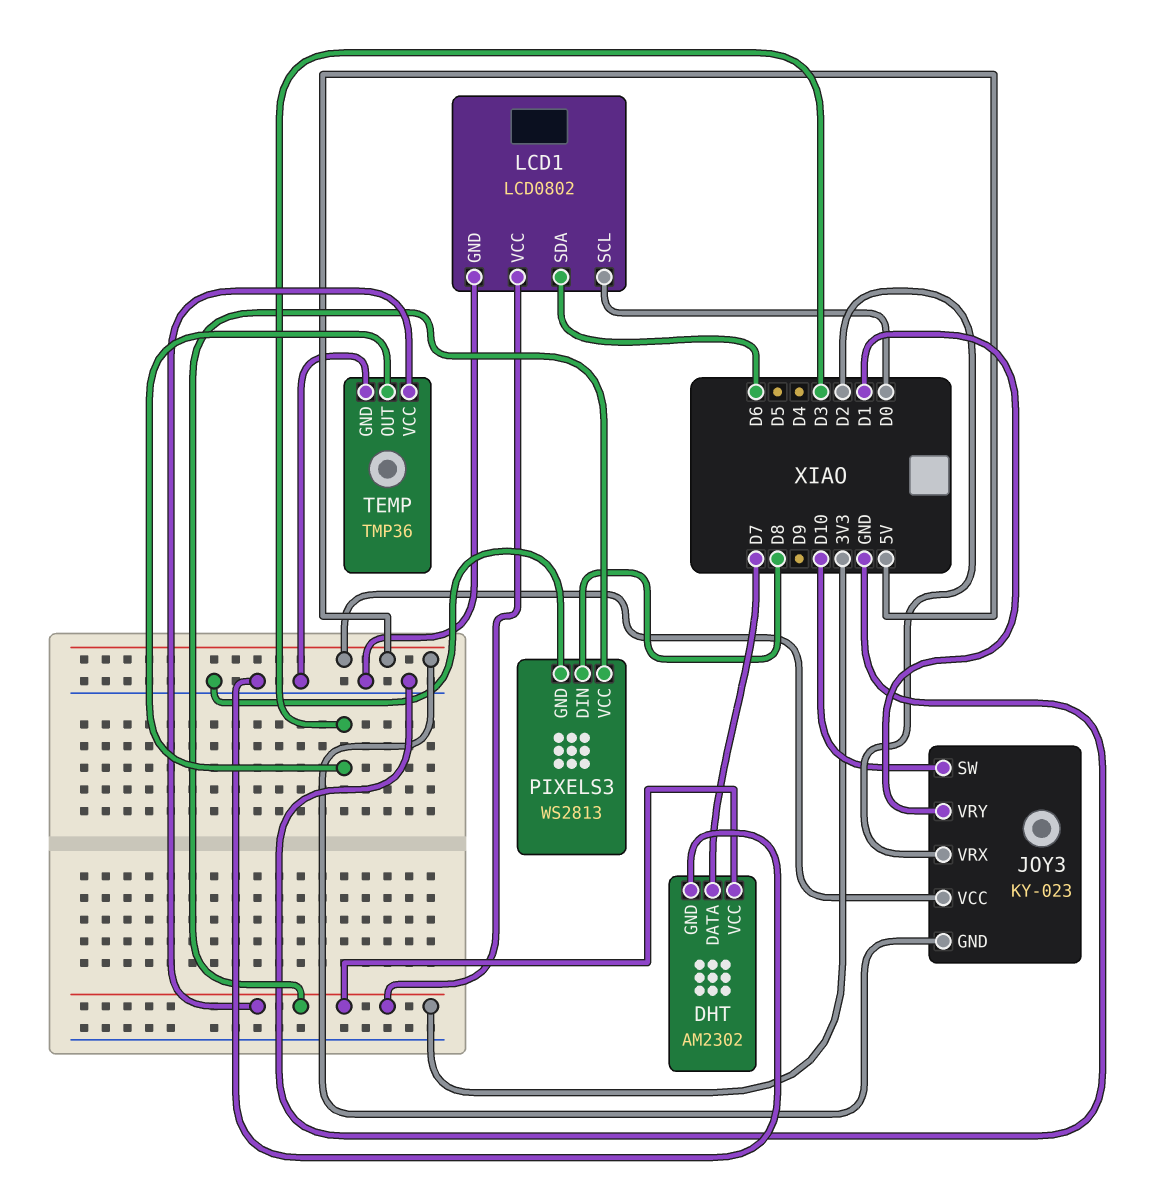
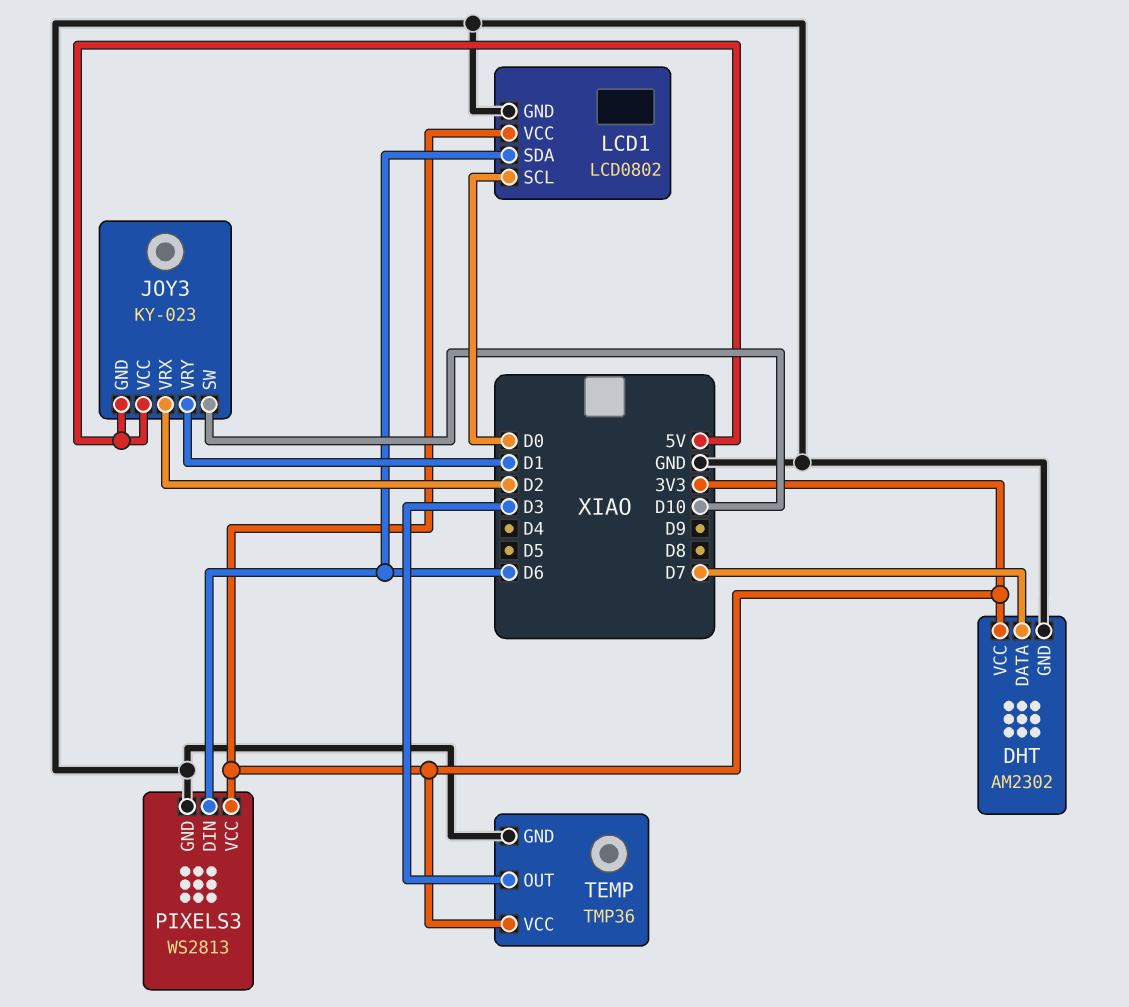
PIXELS3 pin DIN: D8 -> D6

